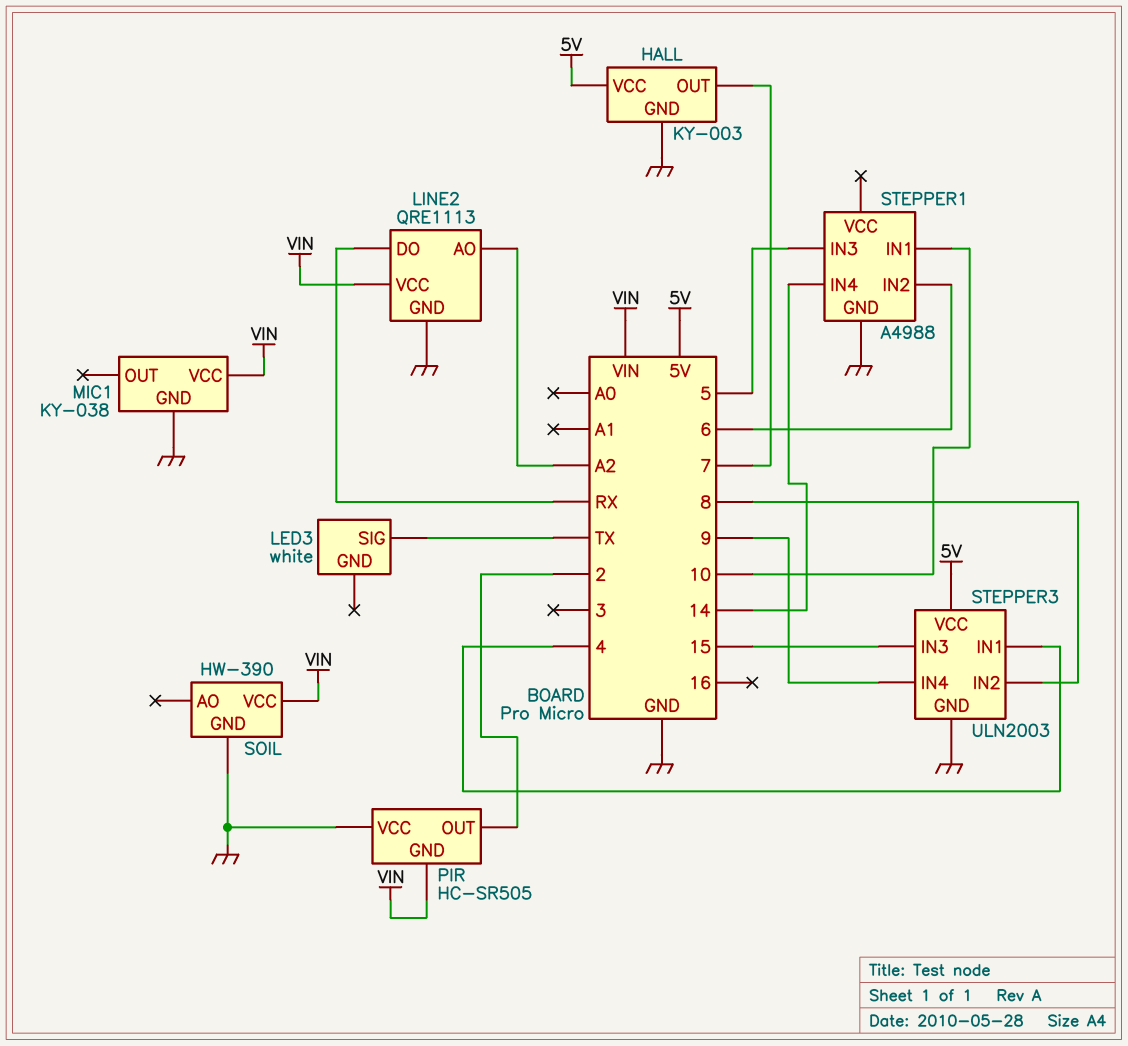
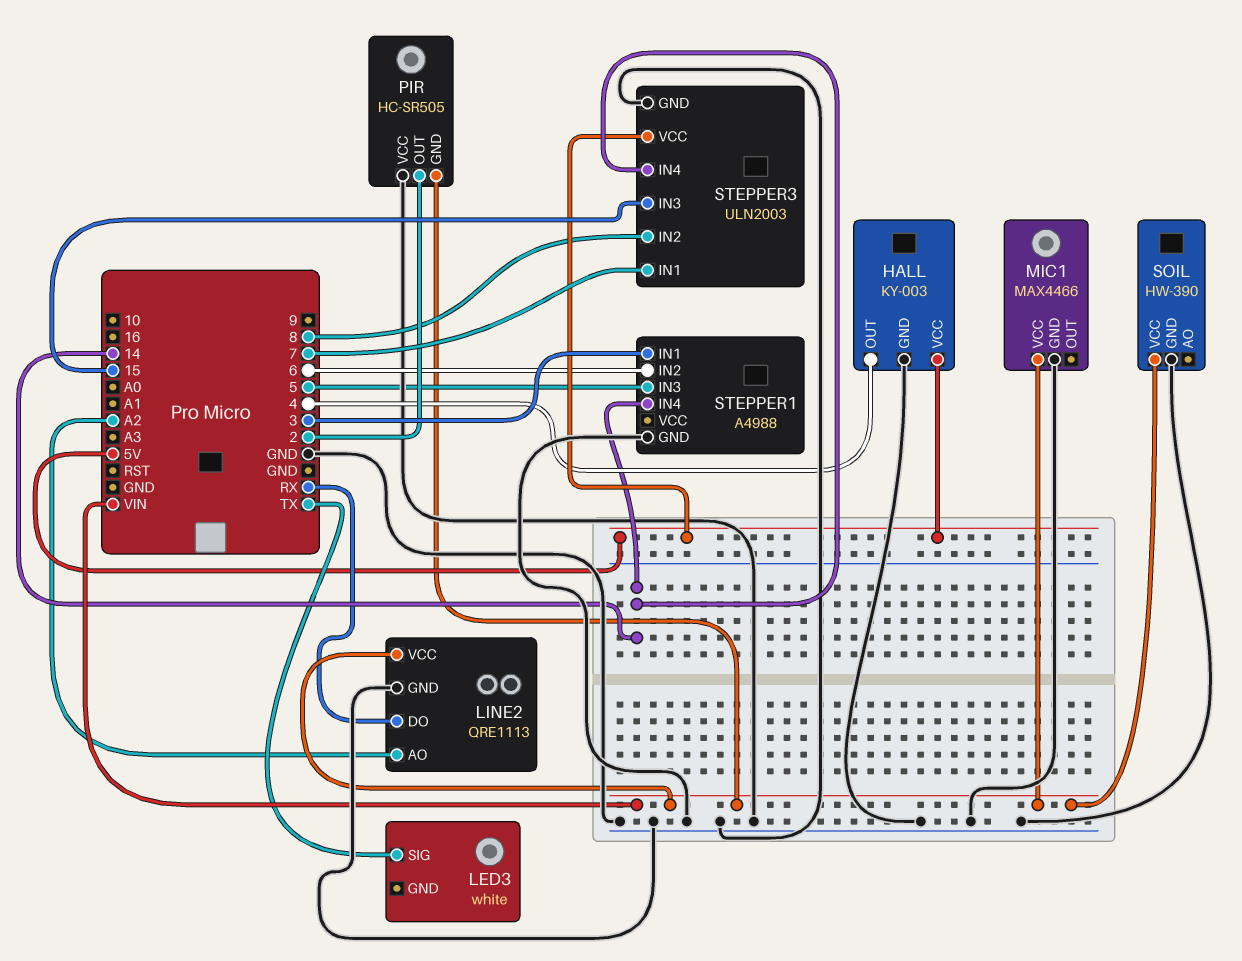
HALL pin OUT: 7 -> 4
MIC1: KY-038 -> MAX4466
STEPPER1 pin IN1: 10 -> 3
STEPPER3 pin IN1: 4 -> 7
STEPPER3 pin IN4: 9 -> 14

